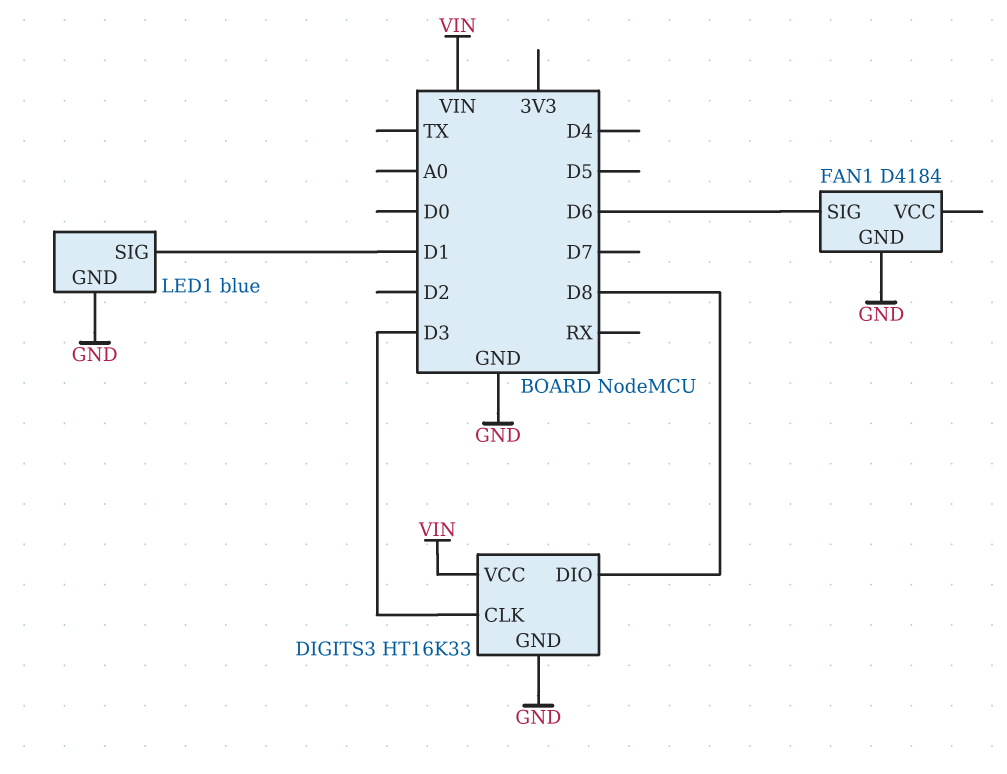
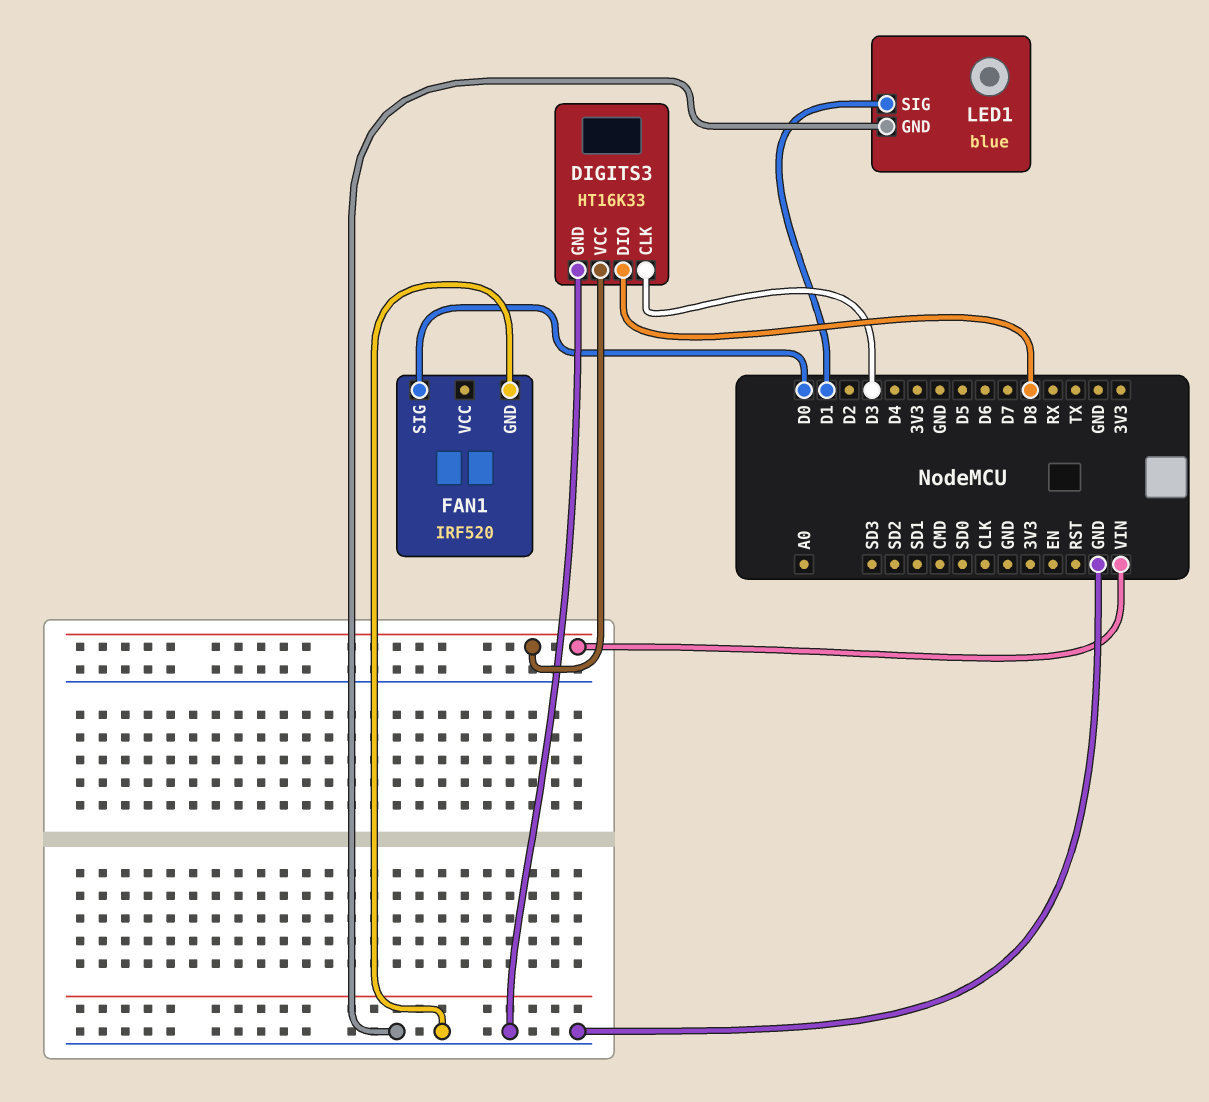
FAN1: D4184 -> IRF520
FAN1 pin SIG: D6 -> D0

